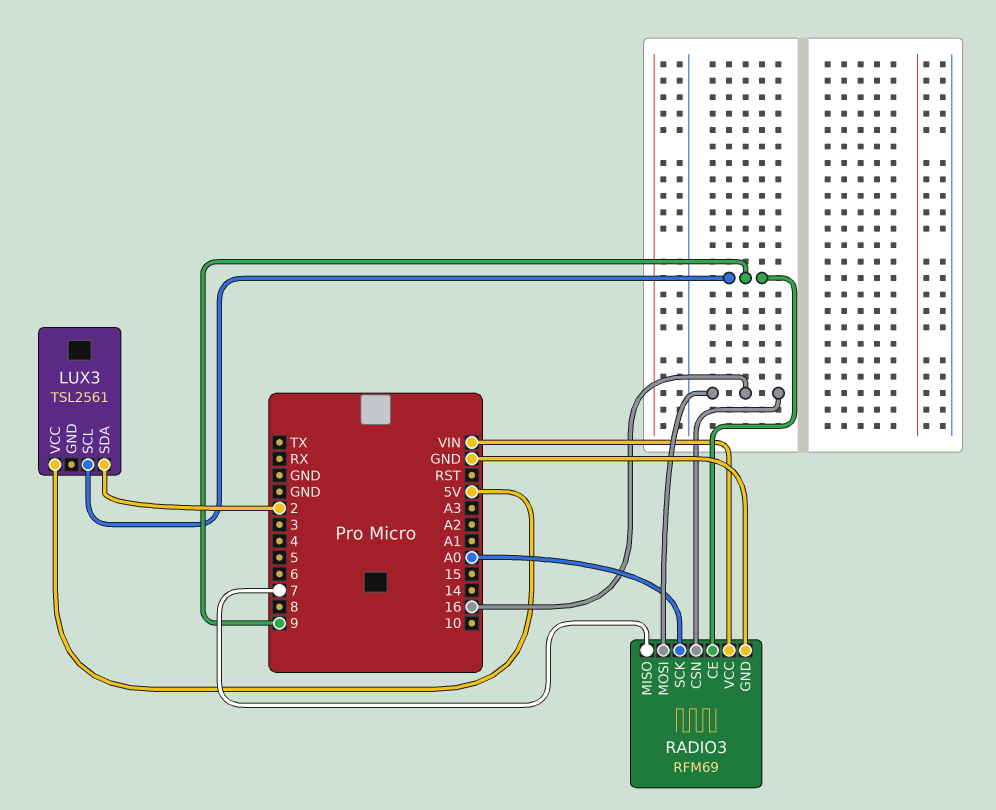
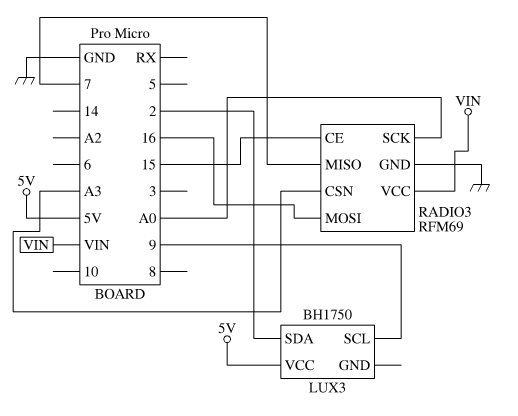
LUX3: TSL2561 -> BH1750
RADIO3 pin CE: 9 -> 15
RADIO3 pin CSN: 16 -> A3

